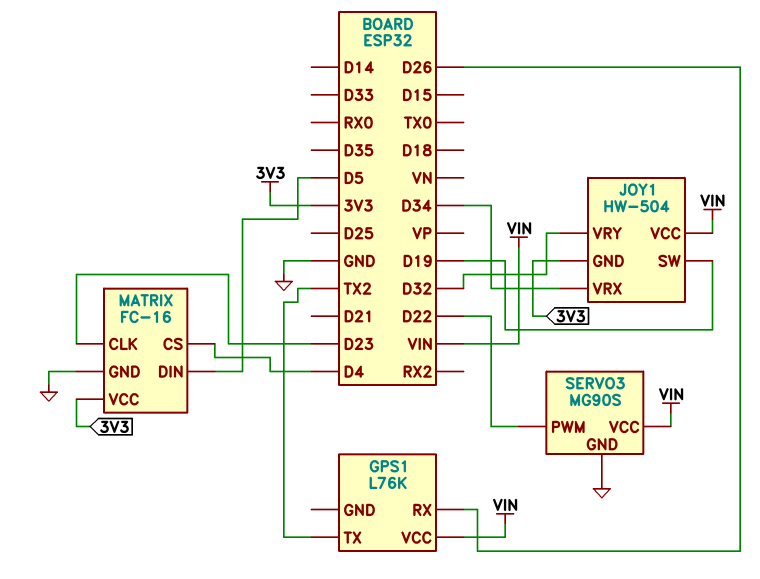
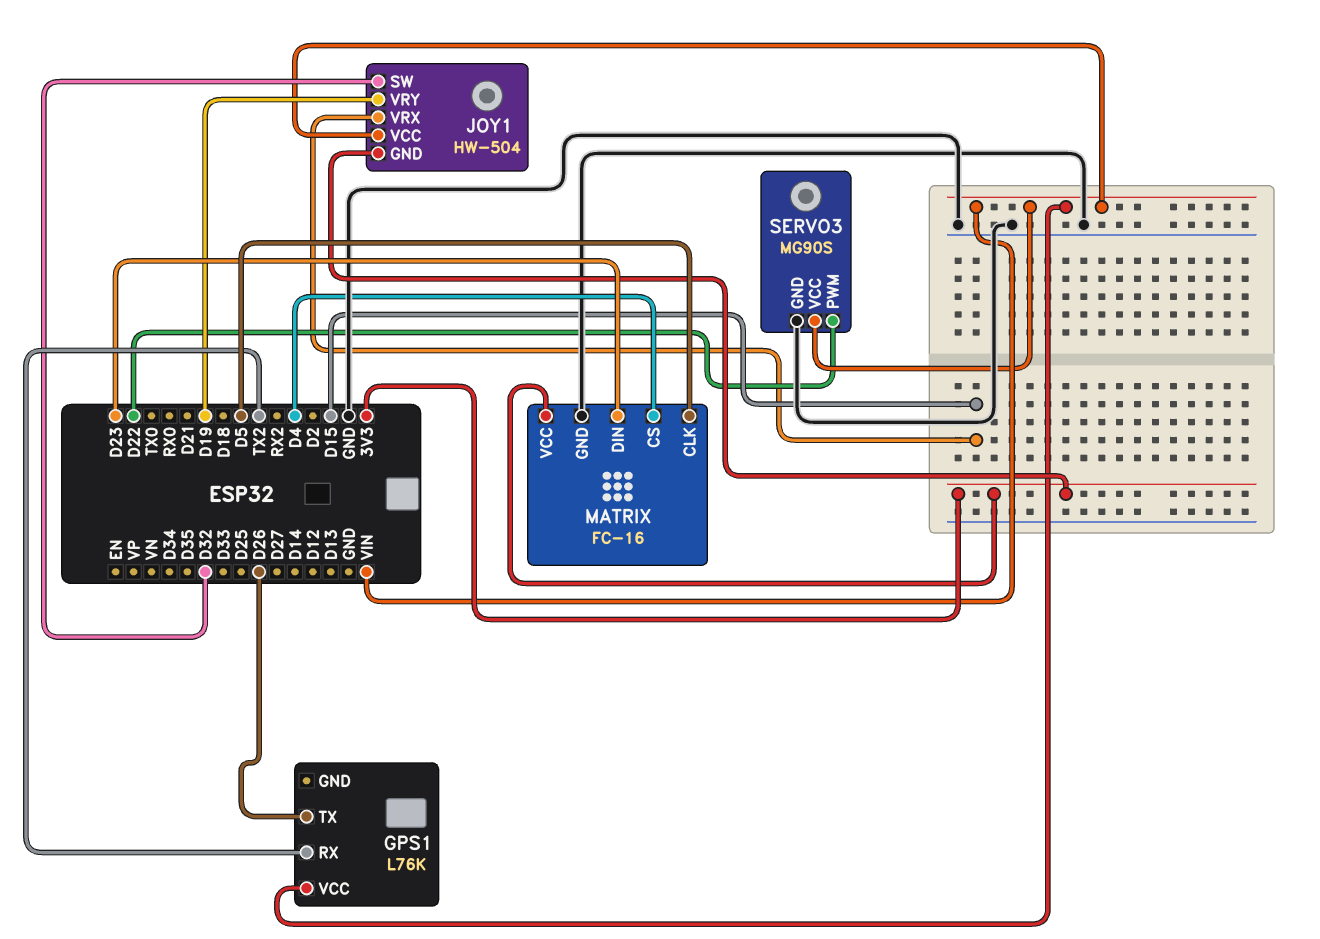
GPS1 pin RX: D26 -> TX2
GPS1 pin TX: TX2 -> D26
JOY1 pin SW: D19 -> D32
JOY1 pin VRX: D34 -> D15
JOY1 pin VRY: D32 -> D19
MATRIX pin CLK: D23 -> D5
MATRIX pin DIN: D5 -> D23

